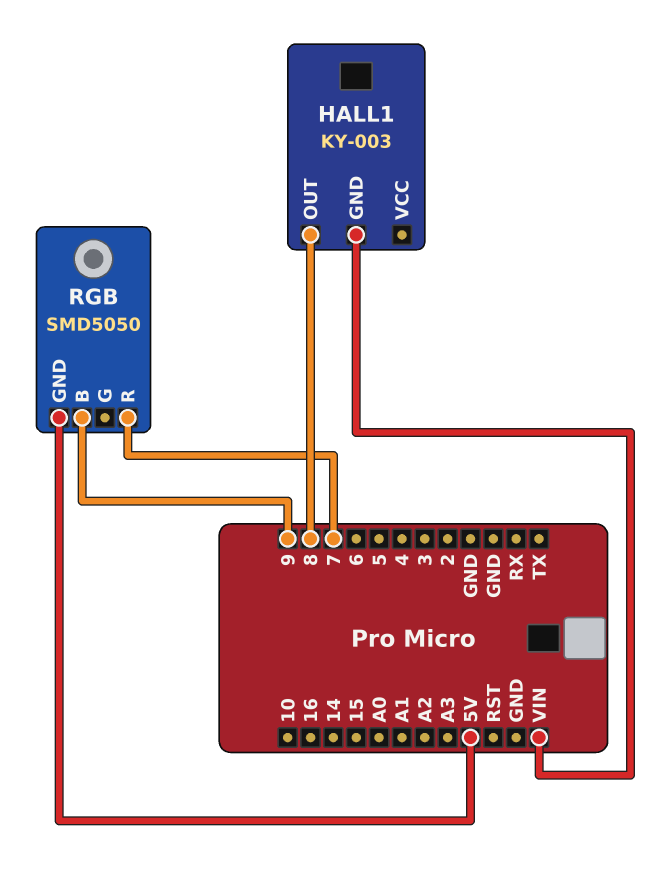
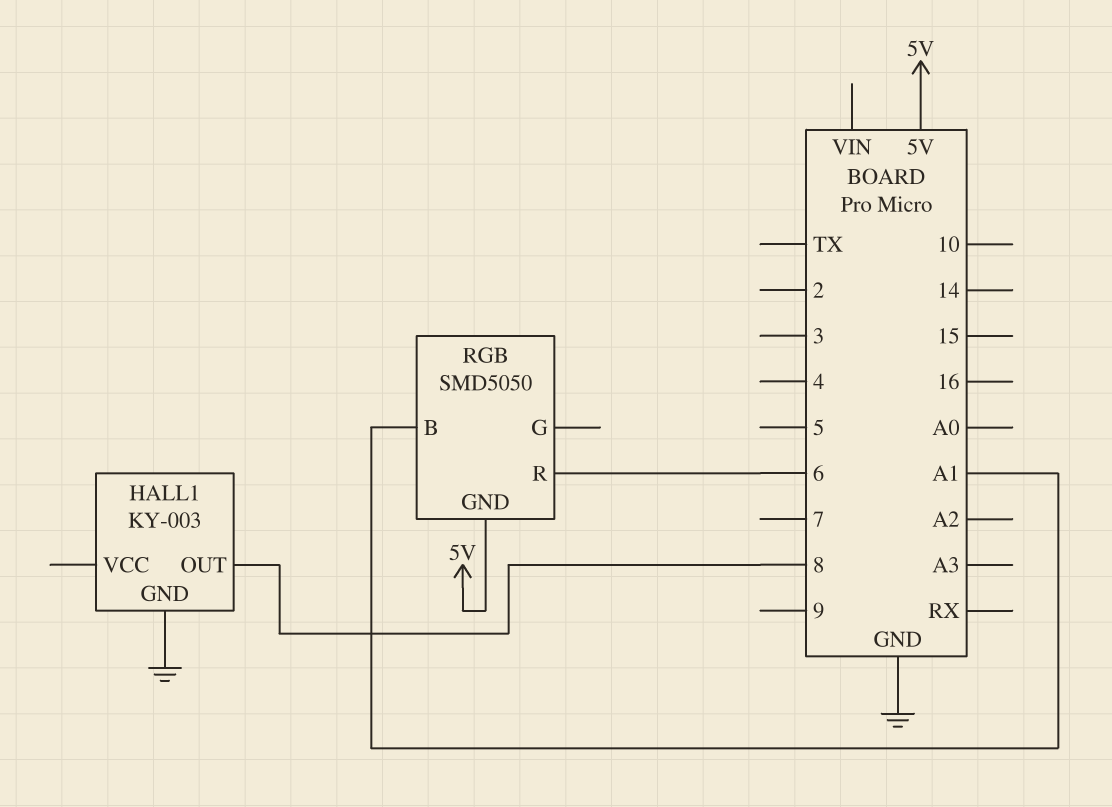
HALL1 pin GND: VIN -> GND
RGB pin B: 9 -> A1
RGB pin R: 7 -> 6

